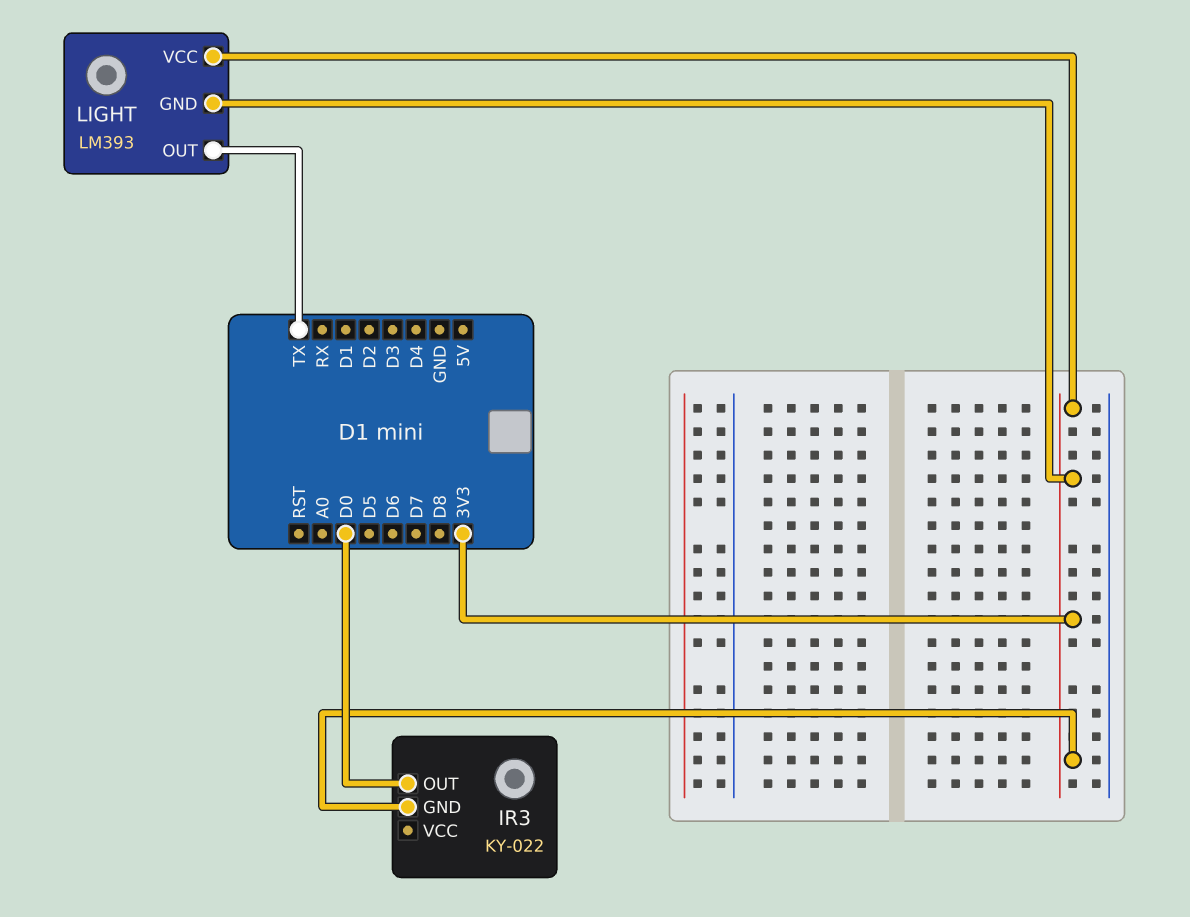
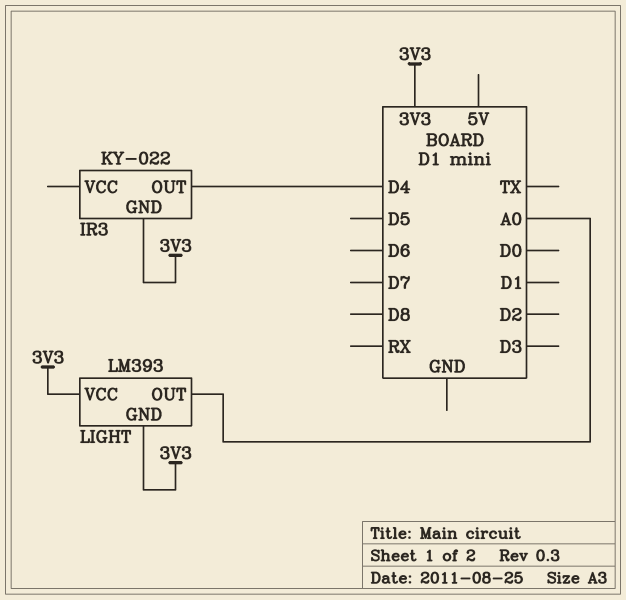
IR3 pin OUT: D0 -> D4
LIGHT pin OUT: TX -> A0

